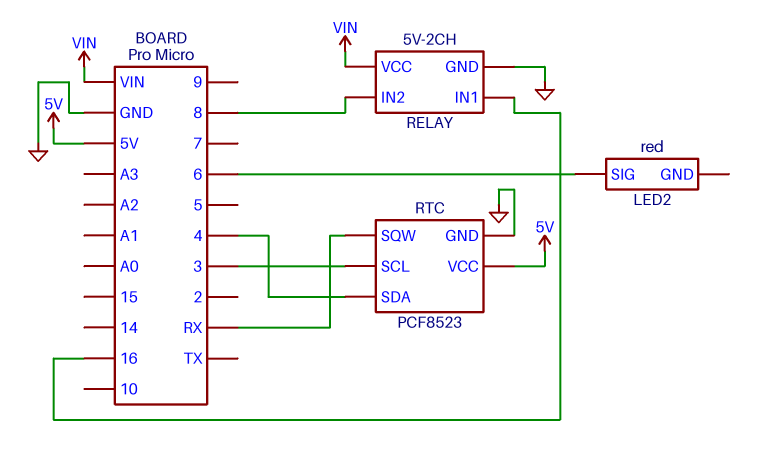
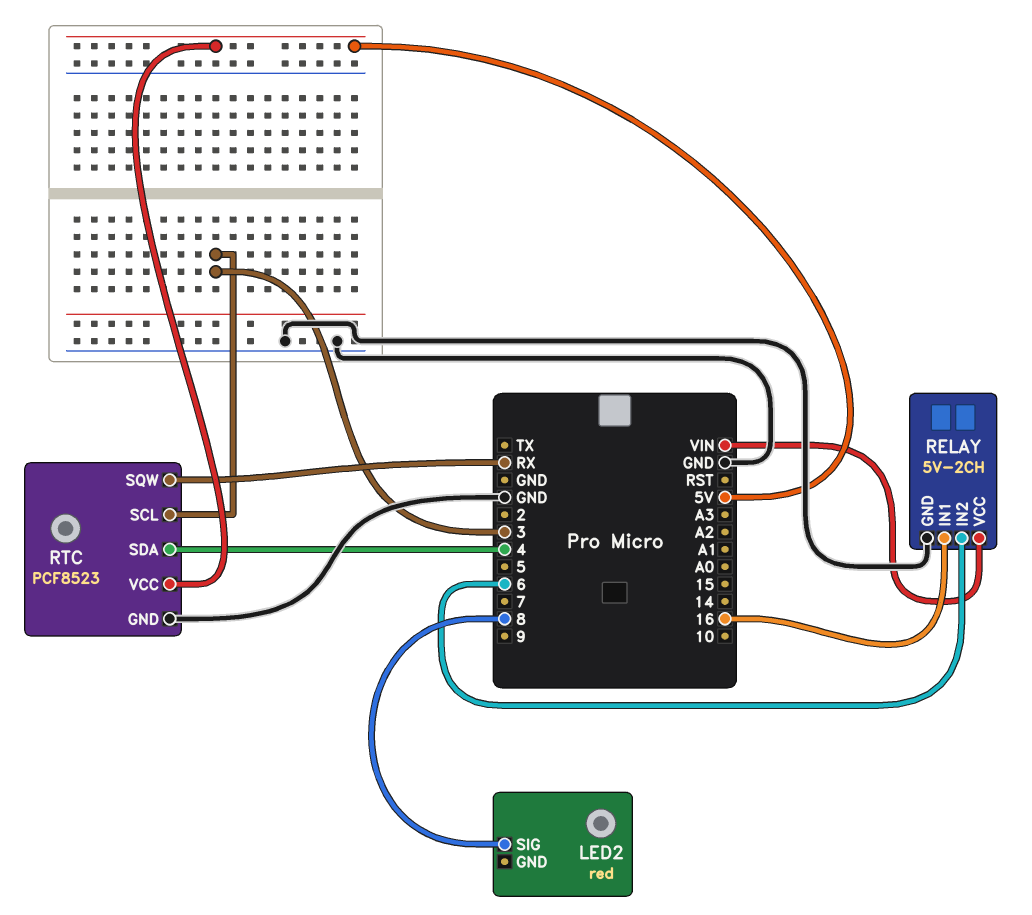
LED2 pin SIG: 6 -> 8
RELAY pin IN2: 8 -> 6

